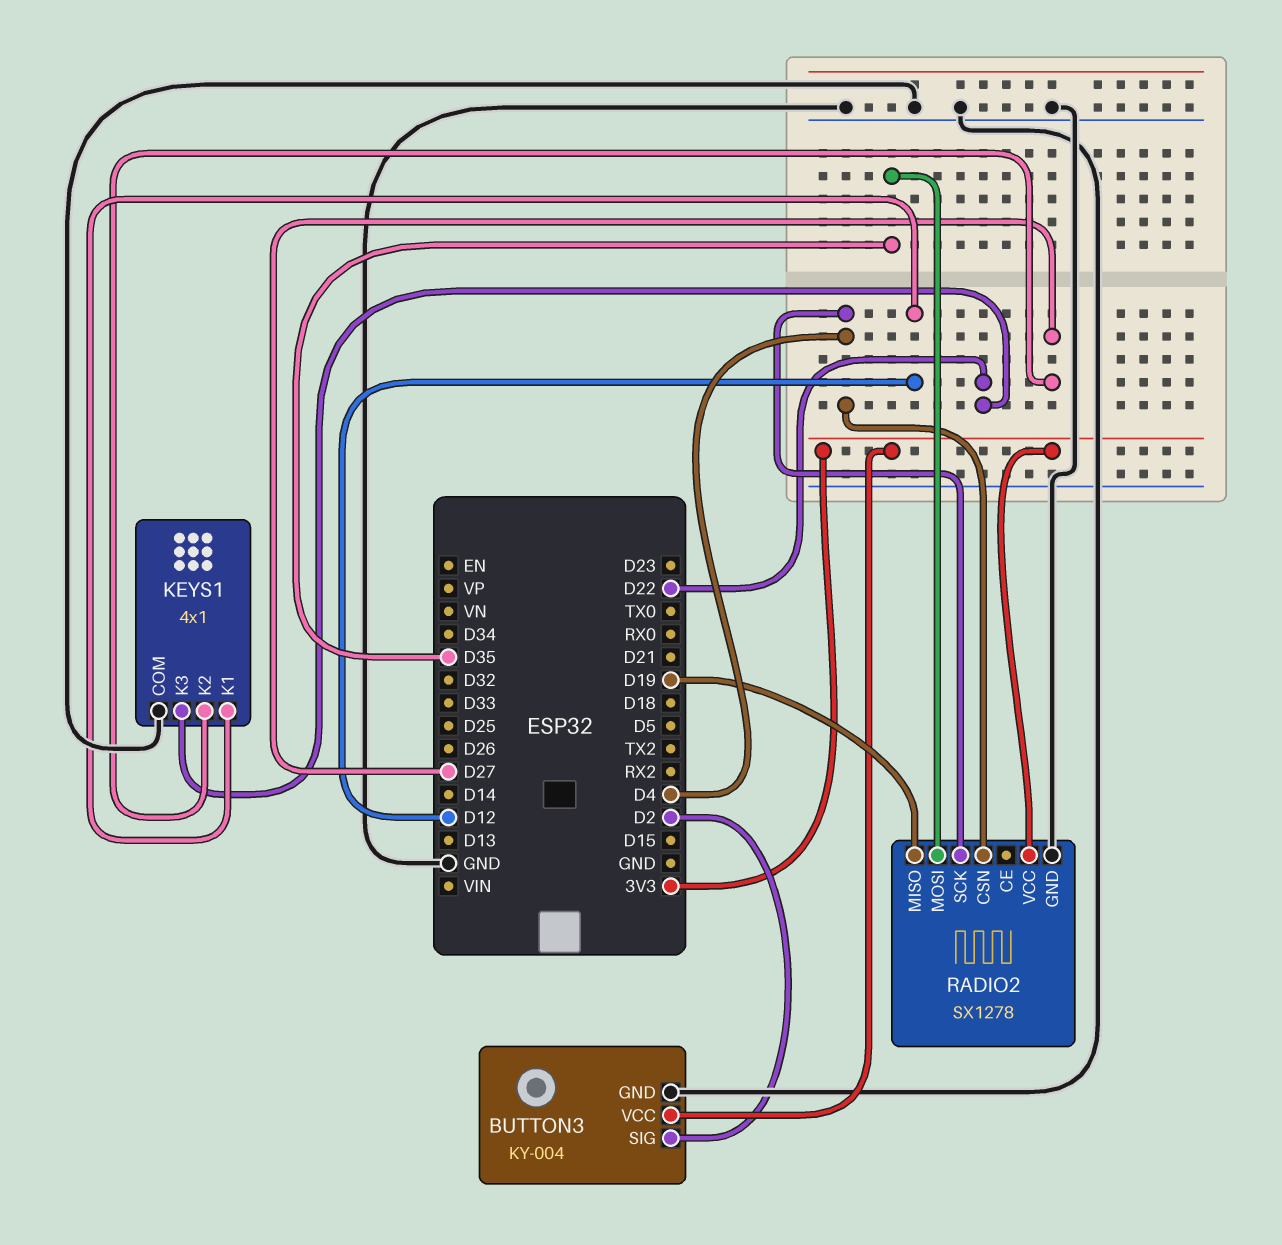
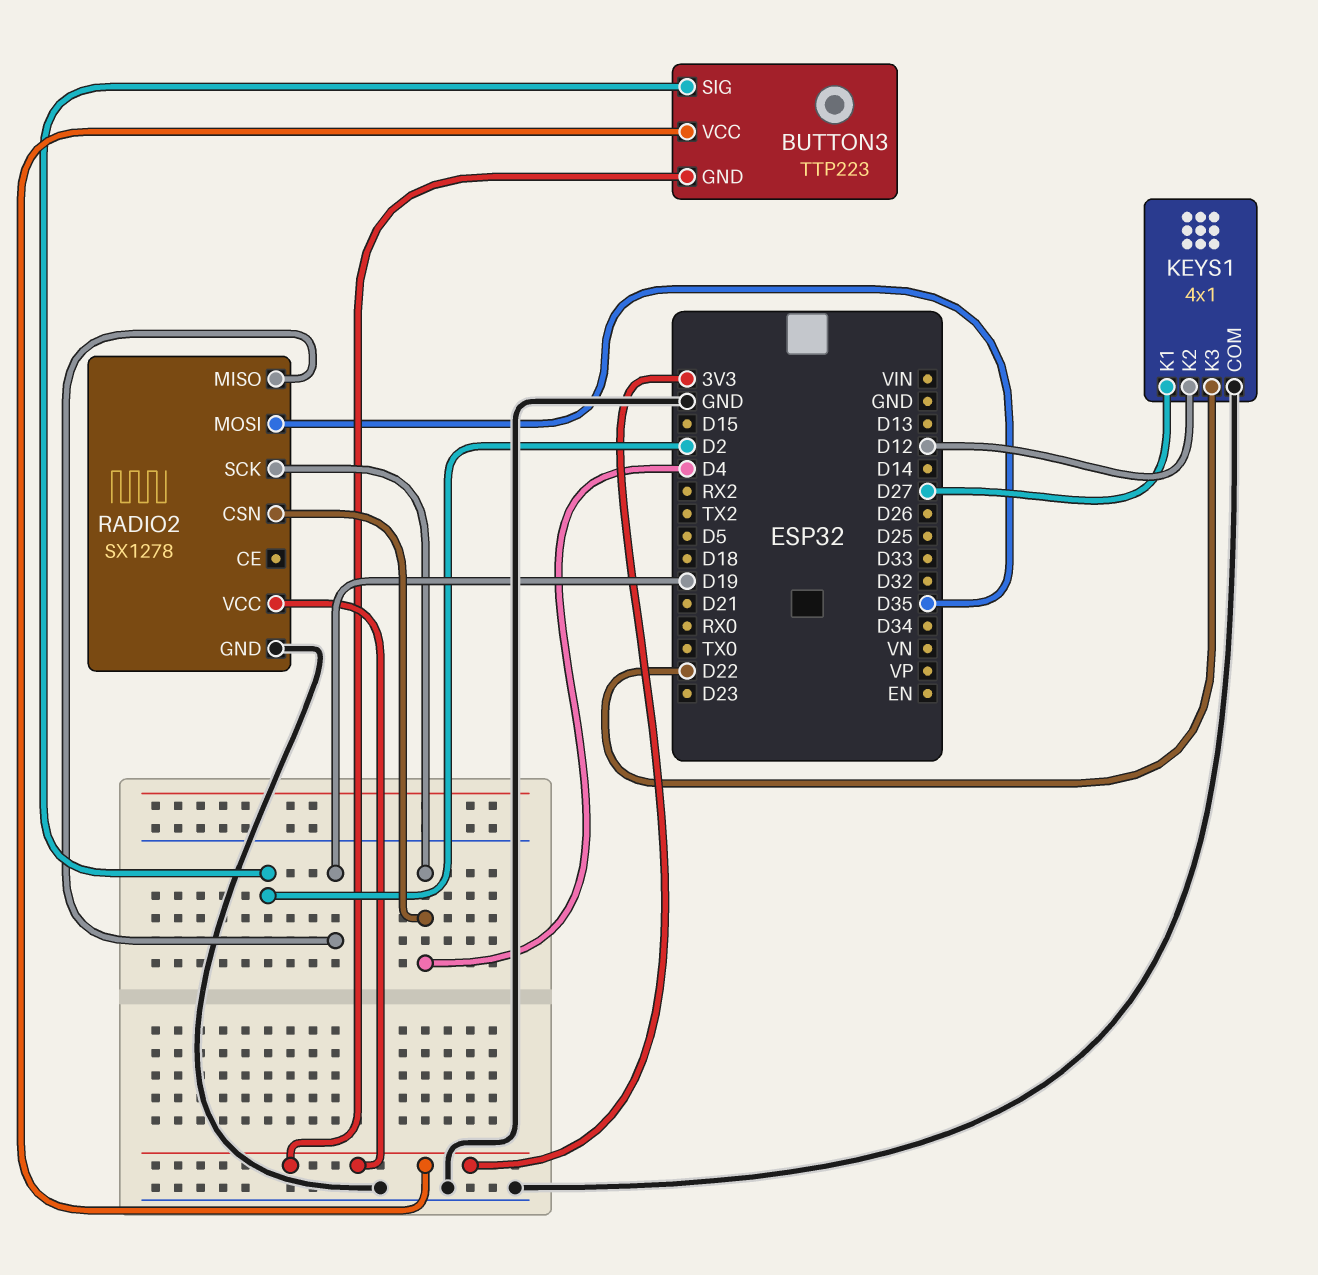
BUTTON3: KY-004 -> TTP223
BUTTON3 pin GND: GND -> 3V3
KEYS1 pin K1: D12 -> D27
KEYS1 pin K2: D27 -> D12

